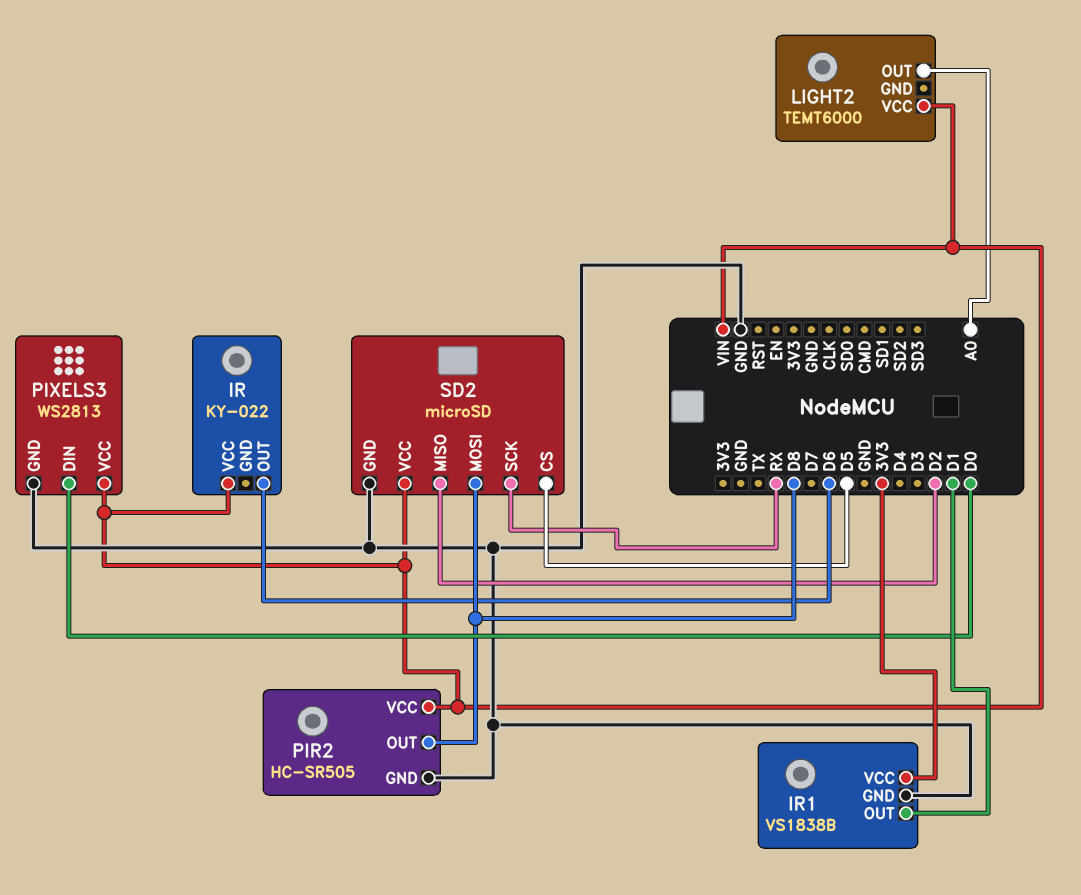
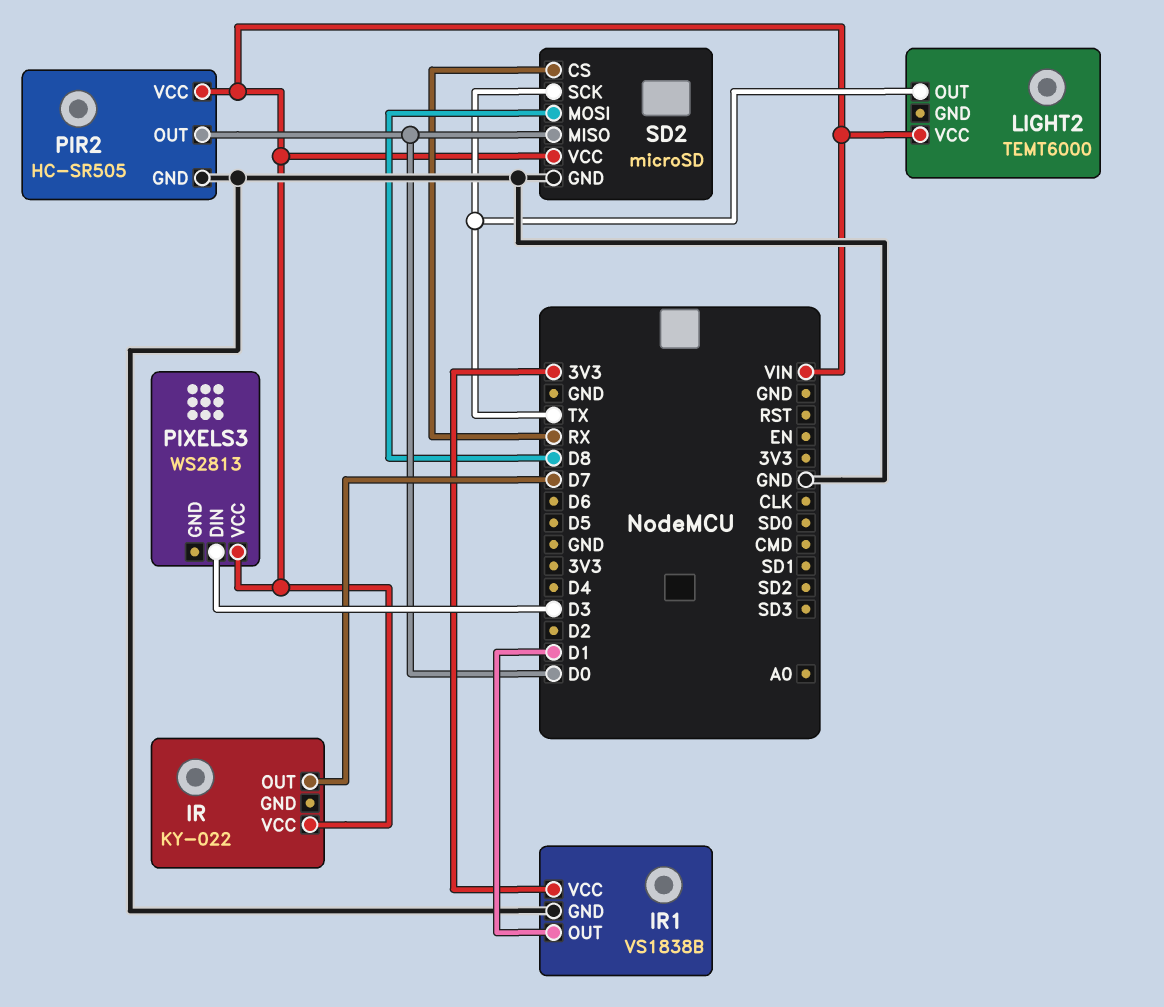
IR pin OUT: D6 -> D7
LIGHT2 pin OUT: A0 -> TX
PIR2 pin OUT: D8 -> D0
PIXELS3 pin DIN: D0 -> D3
PIXELS3 pin GND: GND -> none
SD2 pin CS: D5 -> RX
SD2 pin MISO: D2 -> D0
SD2 pin SCK: RX -> TX

